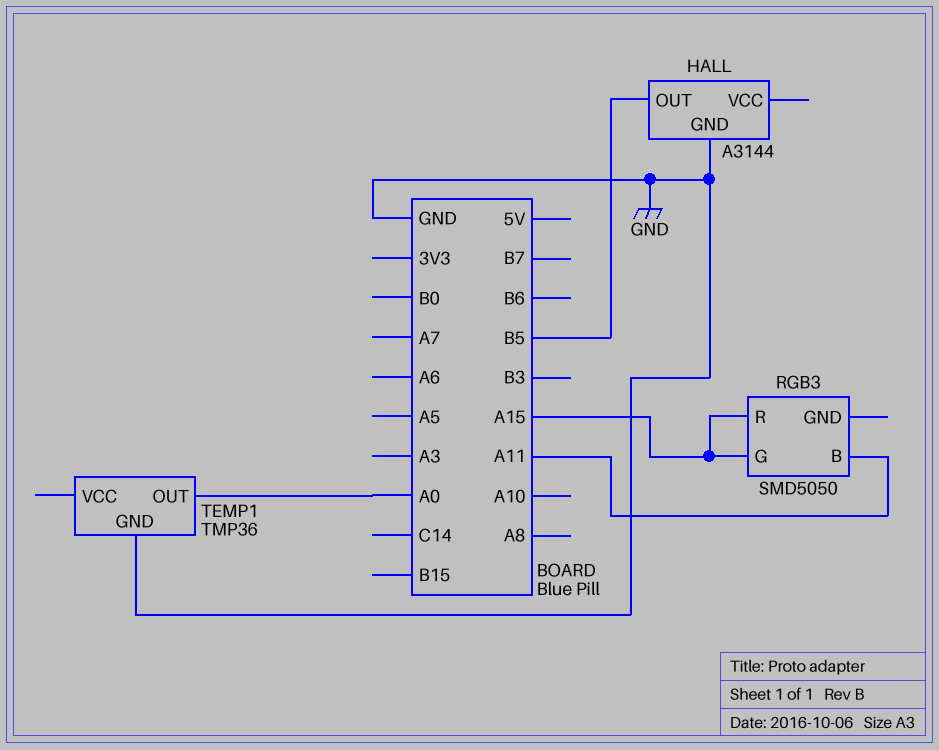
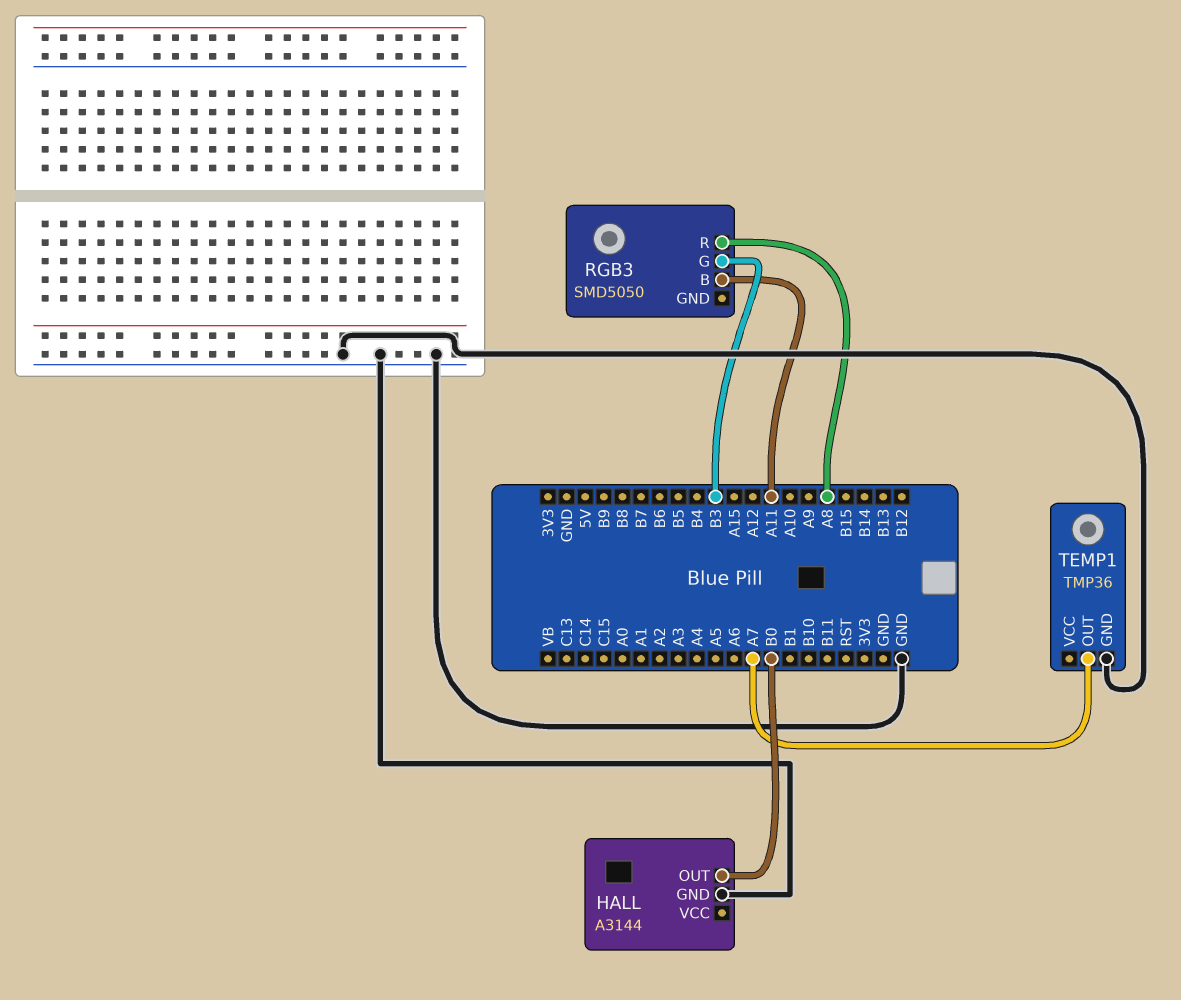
HALL pin OUT: B5 -> B0
RGB3 pin G: A15 -> B3
RGB3 pin R: A15 -> A8
TEMP1 pin OUT: A0 -> A7

